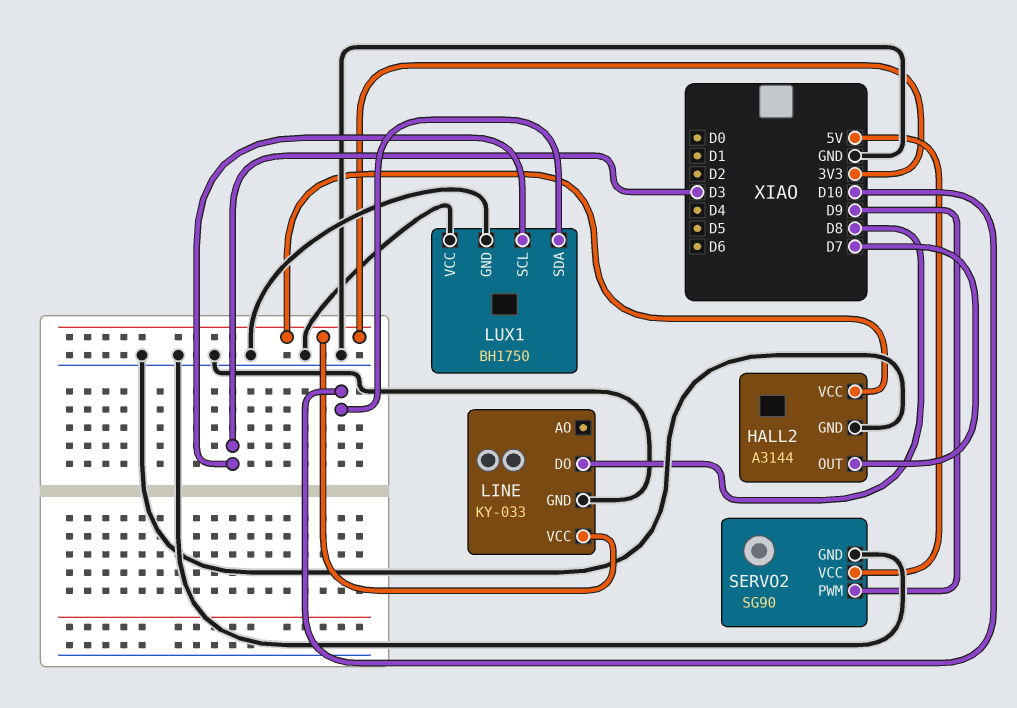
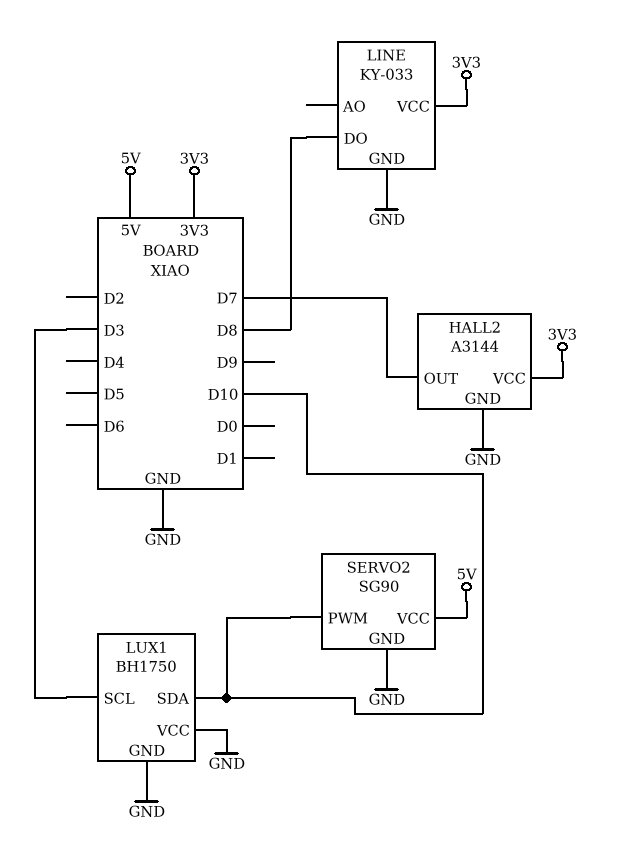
SERVO2 pin PWM: D9 -> D10

